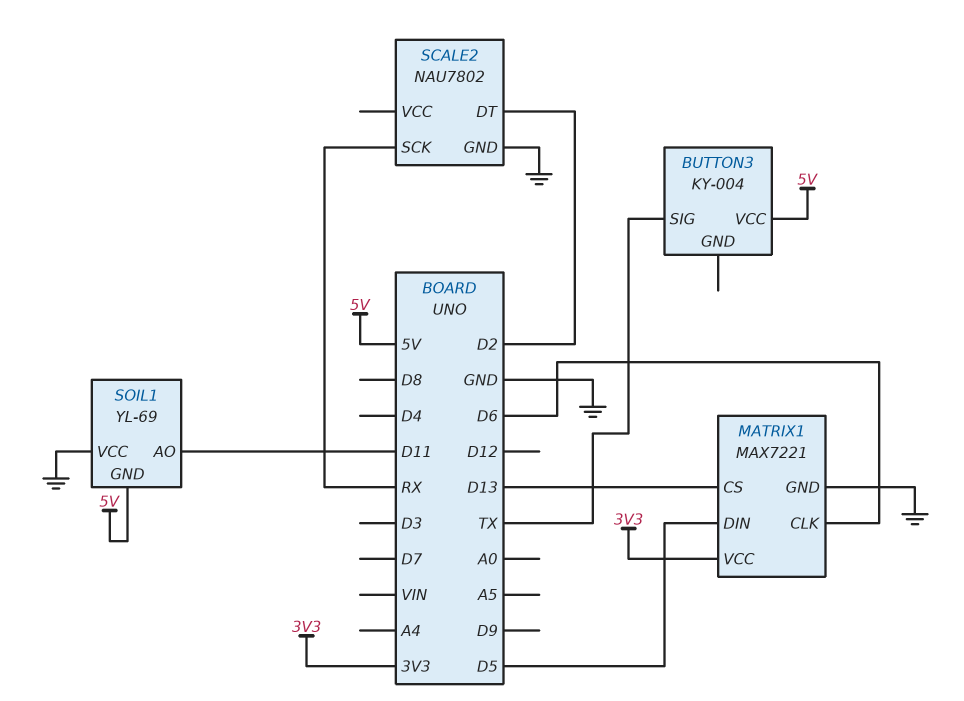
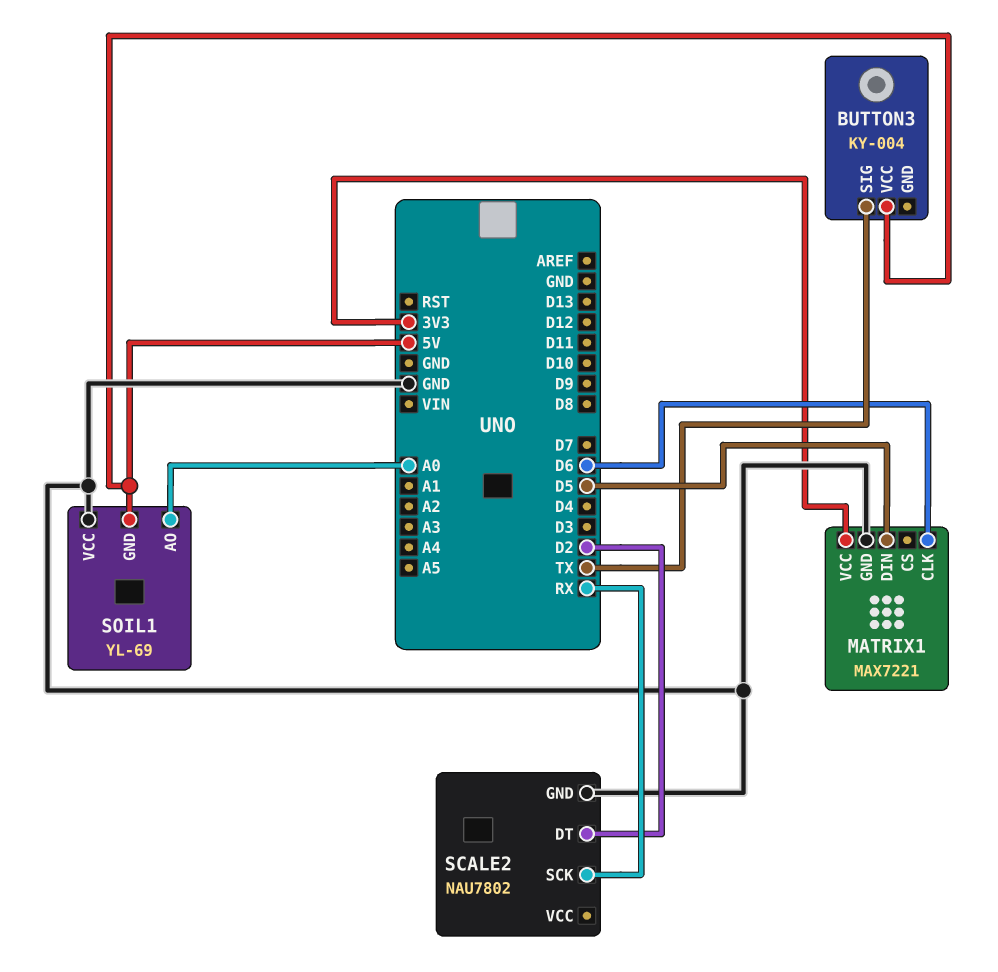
MATRIX1 pin CS: D13 -> none
SOIL1 pin AO: D11 -> A0

